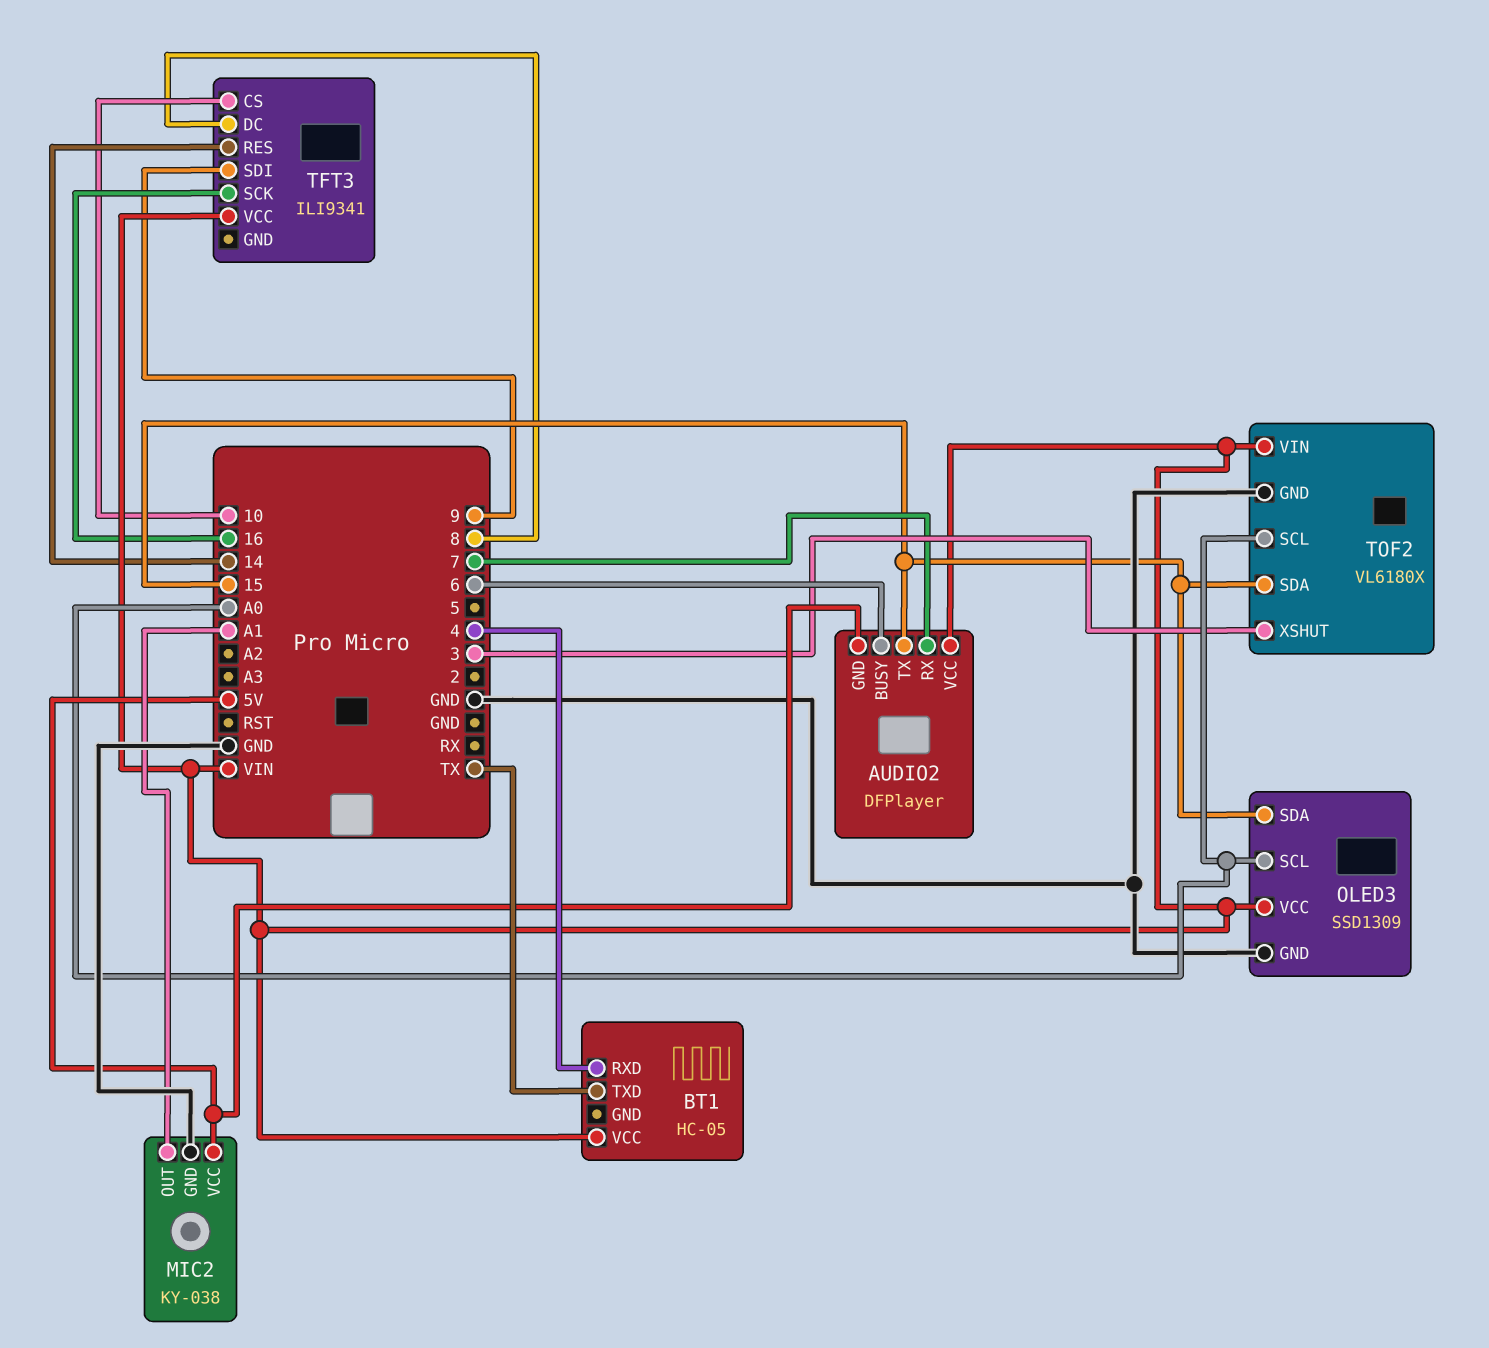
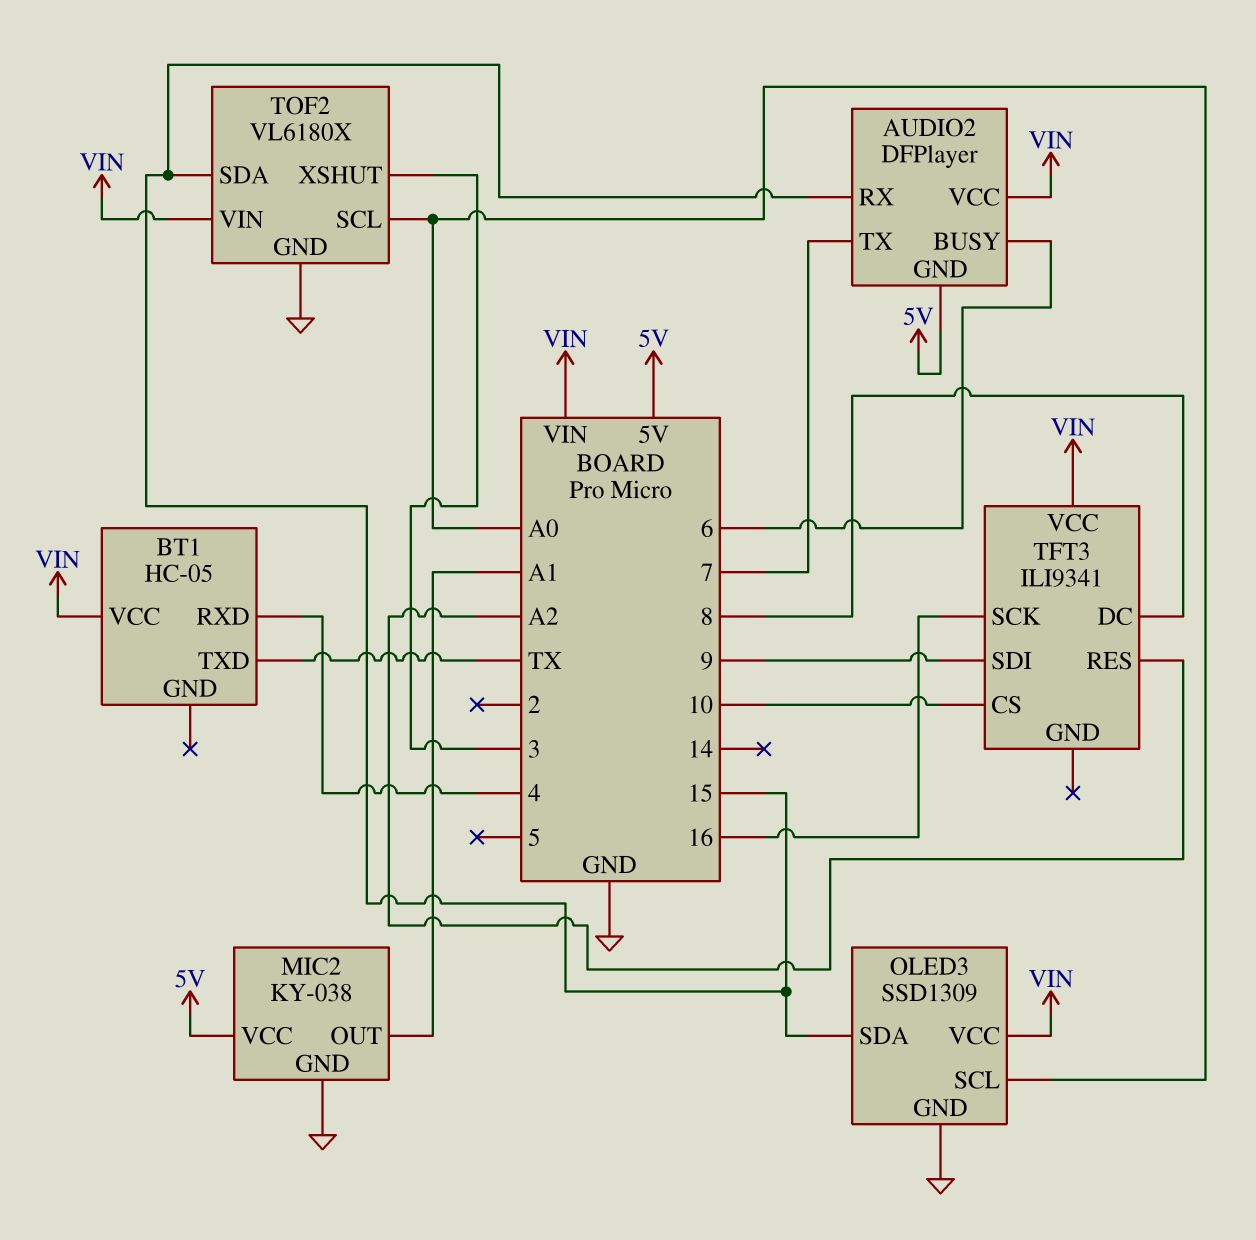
AUDIO2 pin RX: 7 -> 15
AUDIO2 pin TX: 15 -> 7
TFT3 pin RES: 14 -> A2

